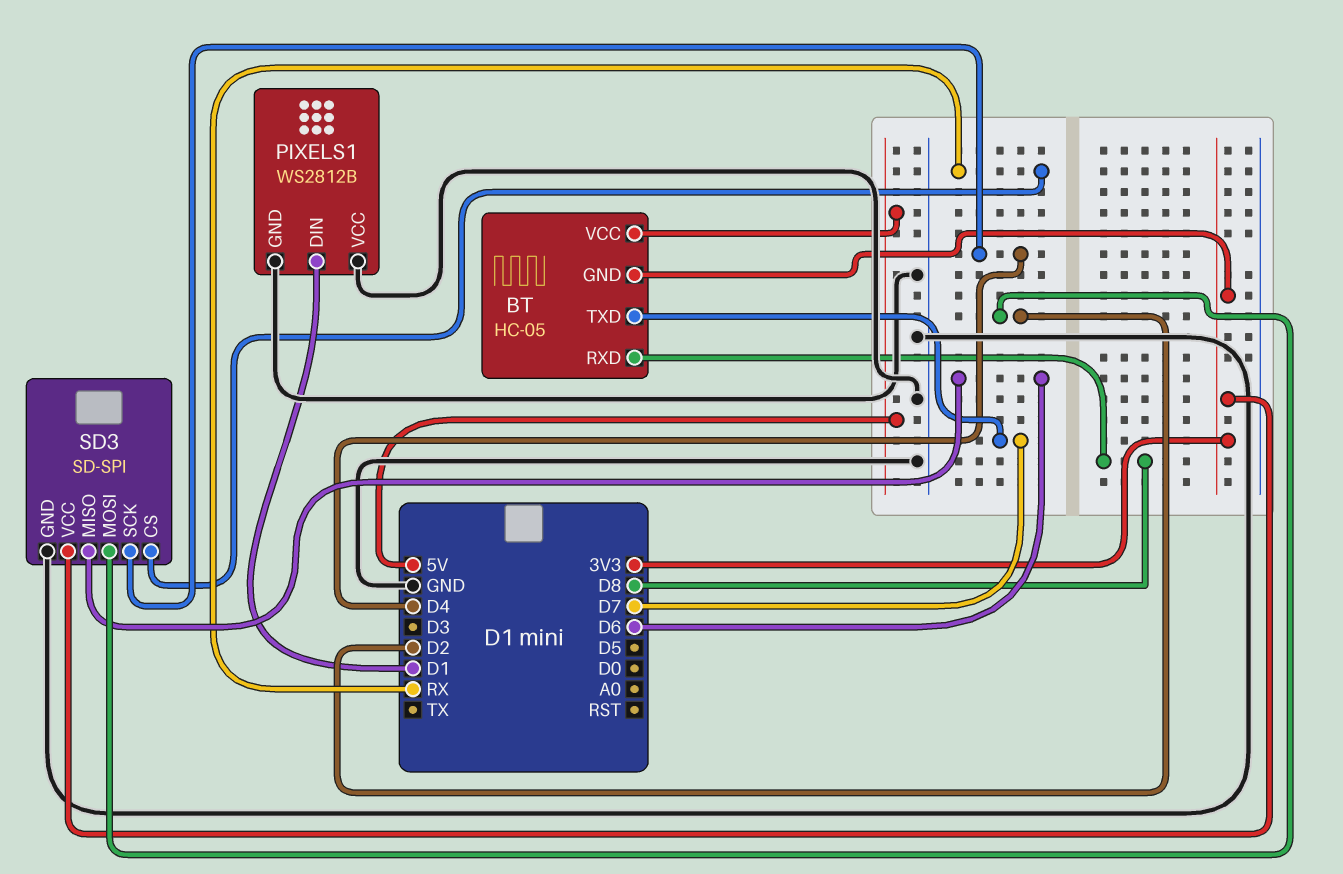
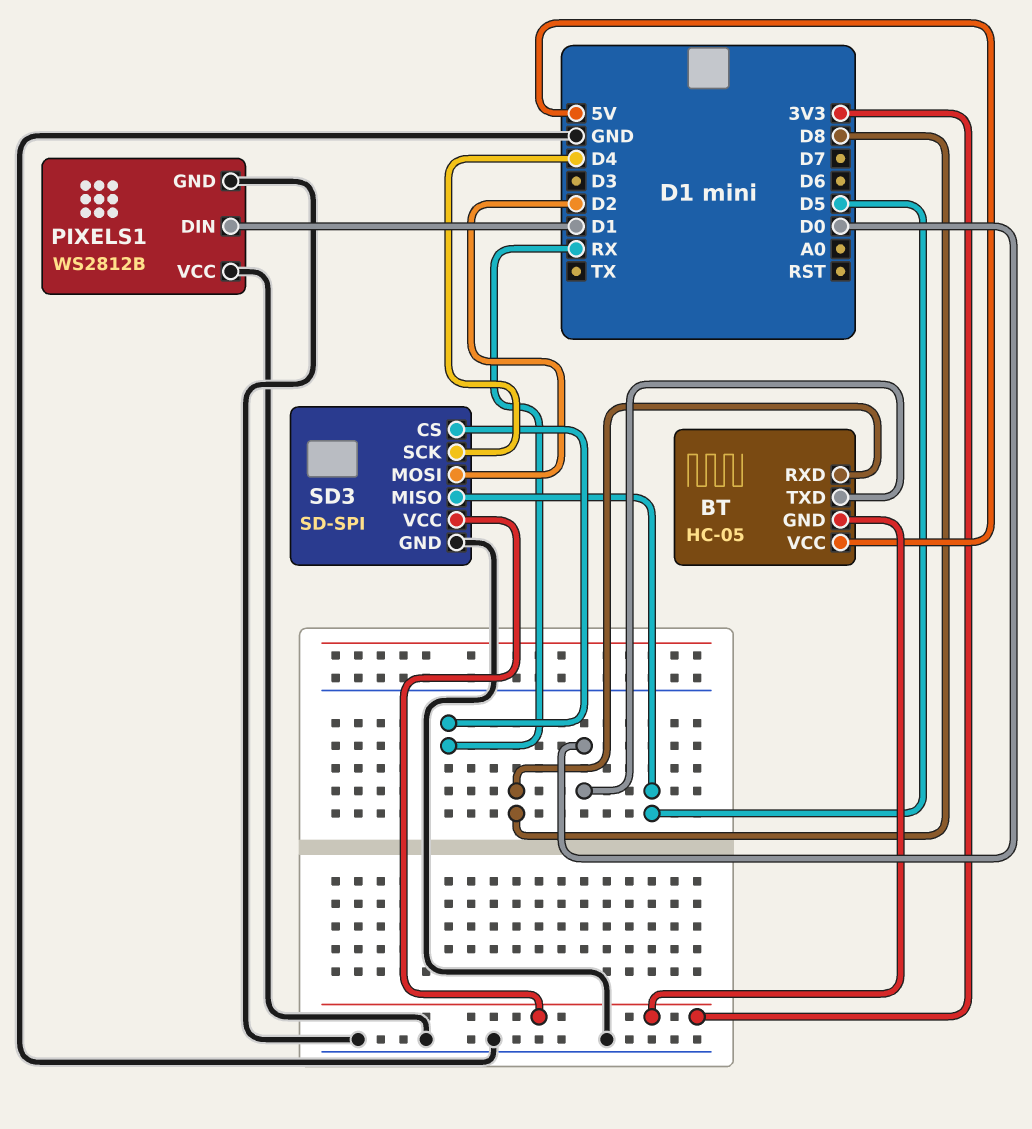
BT pin TXD: D7 -> D0
SD3 pin MISO: D6 -> D5

